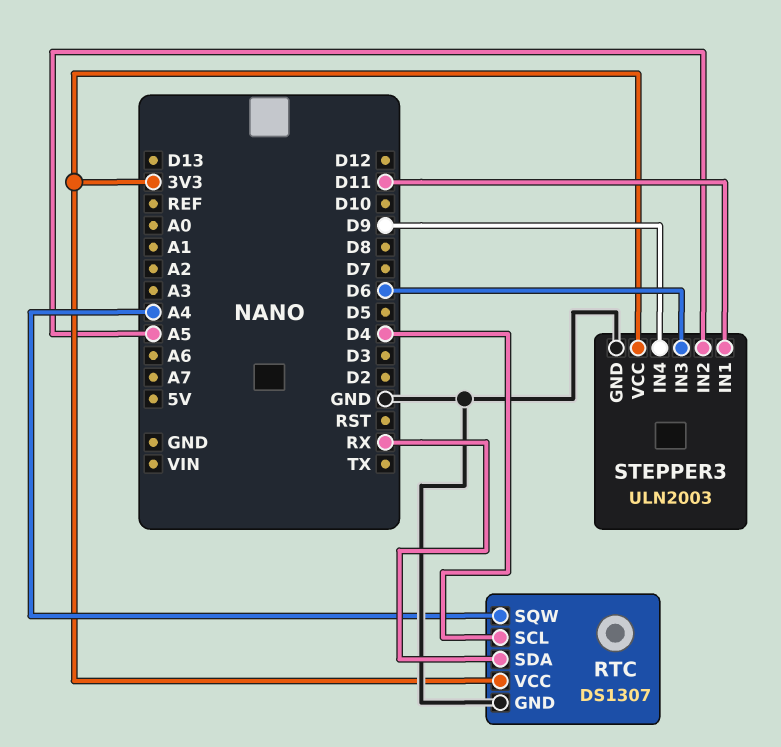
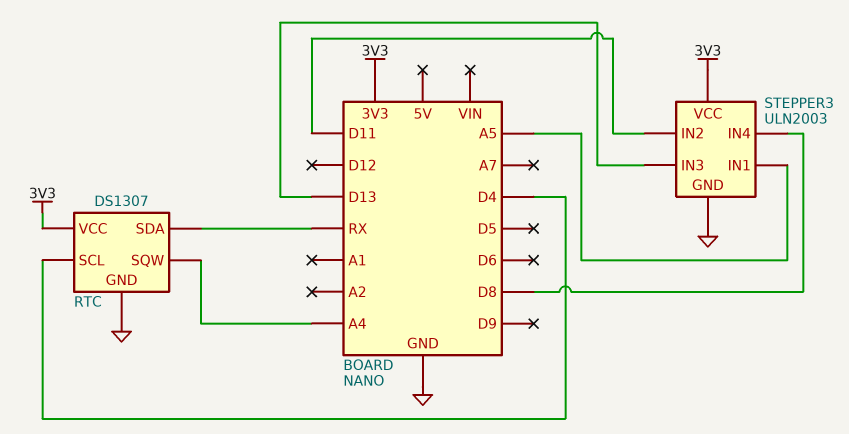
STEPPER3 pin IN1: D11 -> A5
STEPPER3 pin IN2: A5 -> D11
STEPPER3 pin IN3: D6 -> D13
STEPPER3 pin IN4: D9 -> D8

